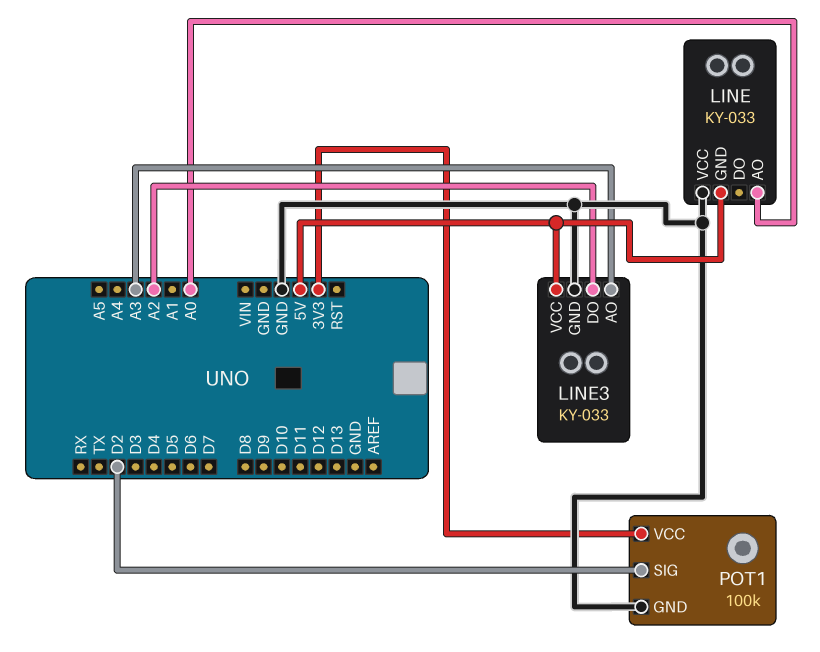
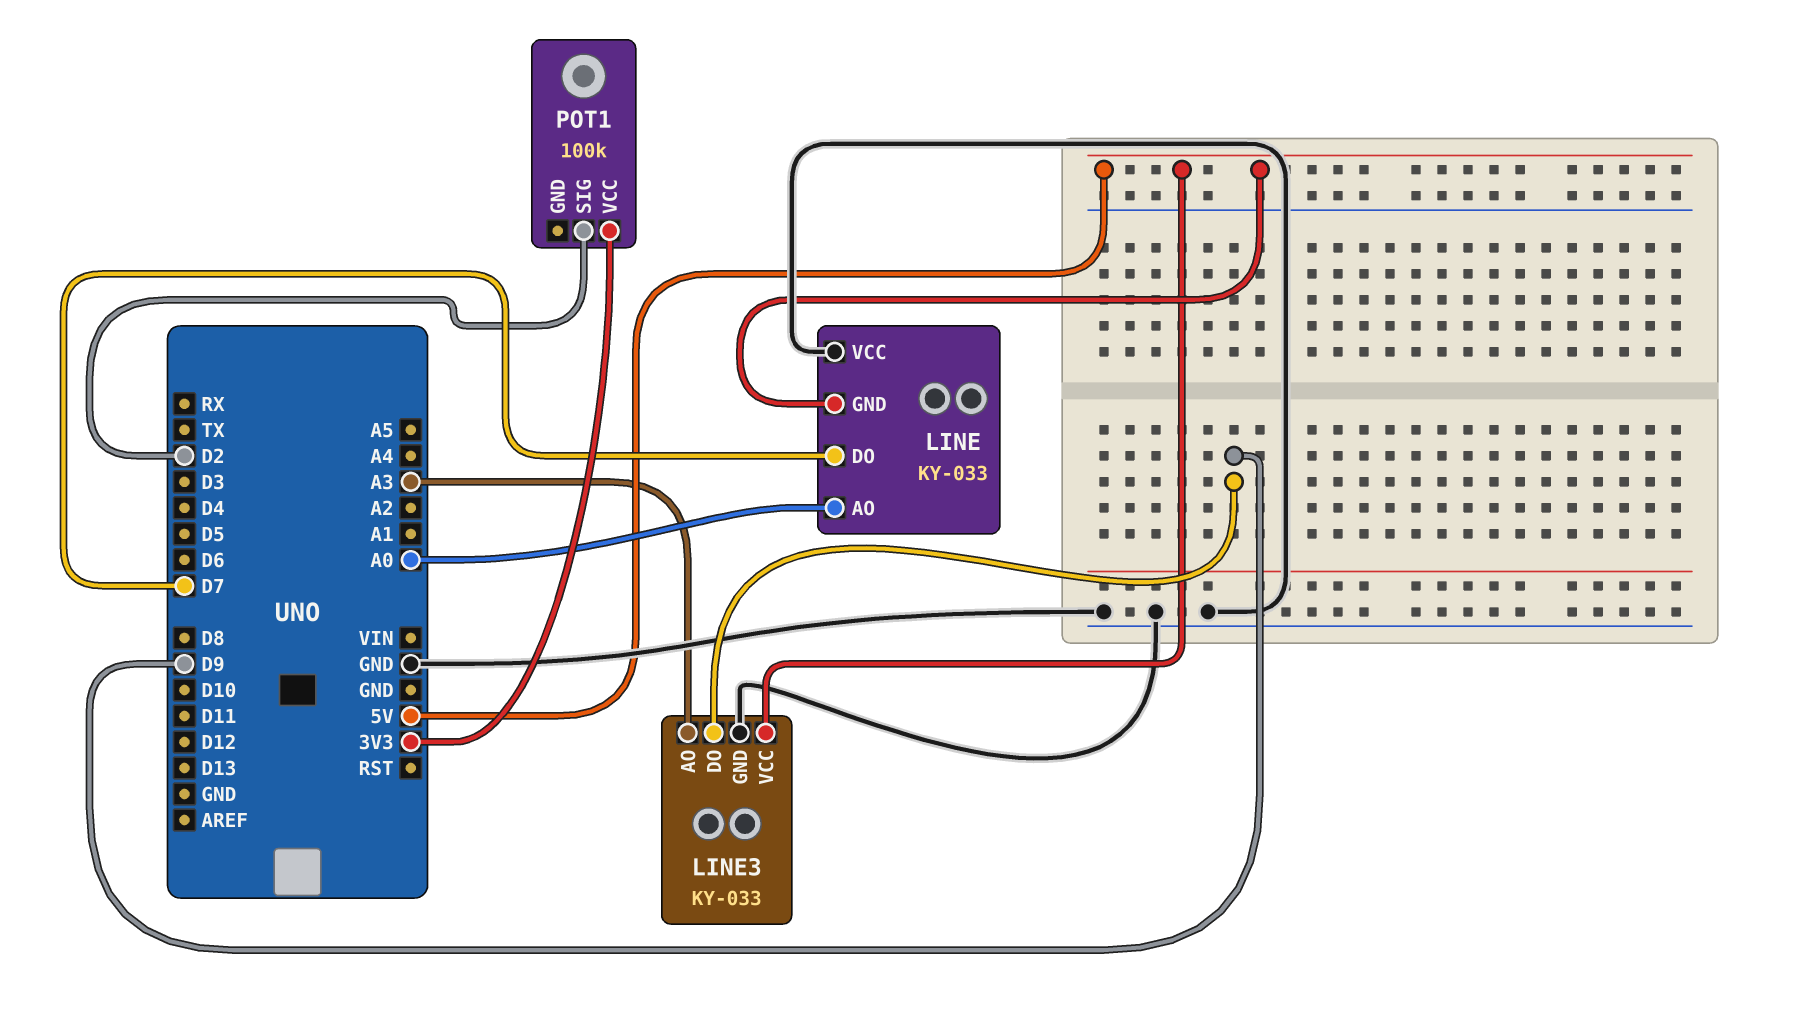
LINE pin DO: none -> D7
LINE3 pin DO: A2 -> D9
POT1 pin GND: GND -> none

